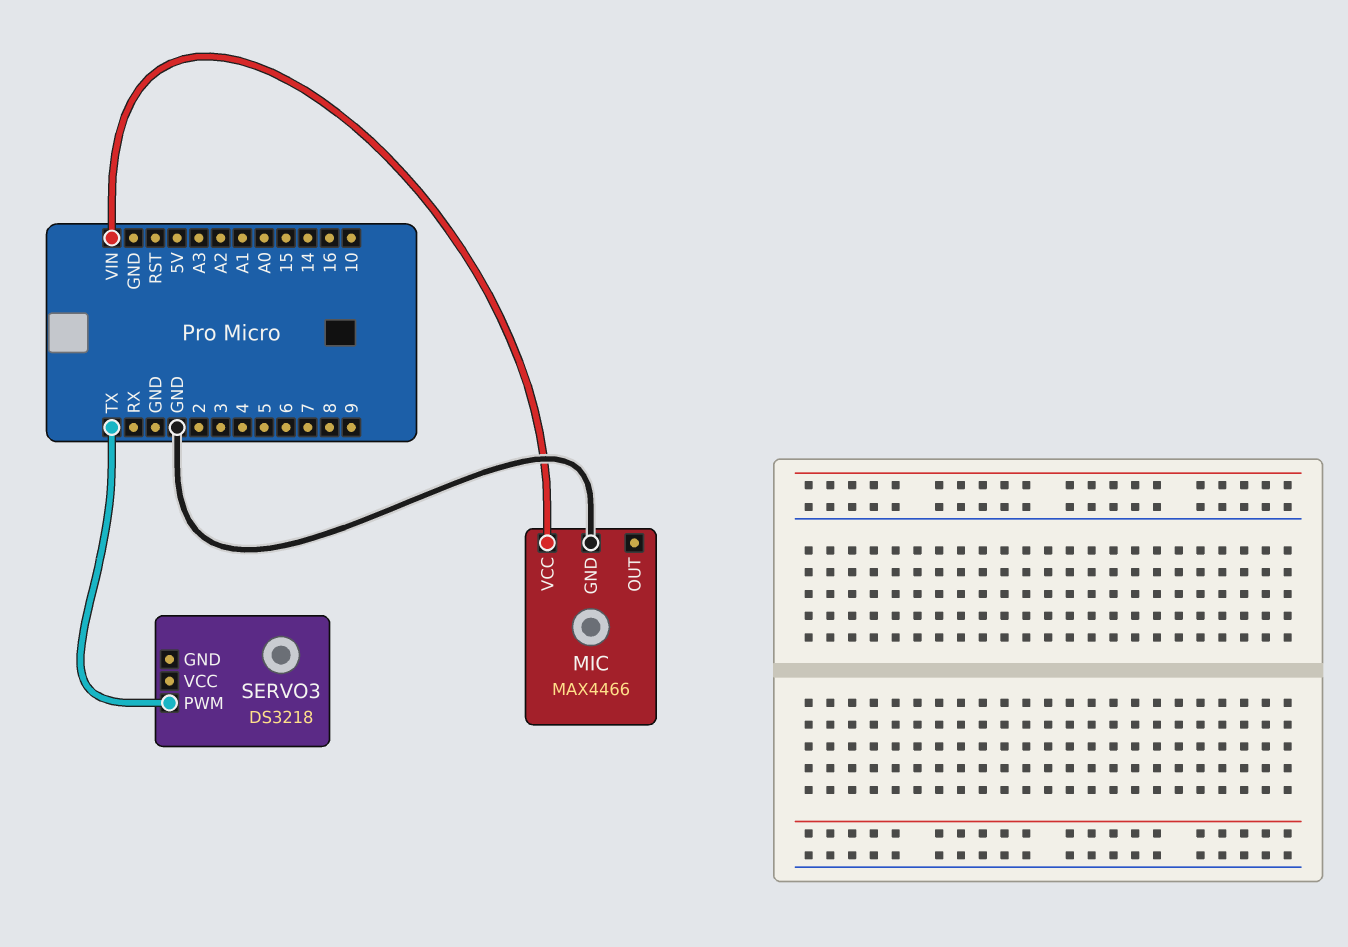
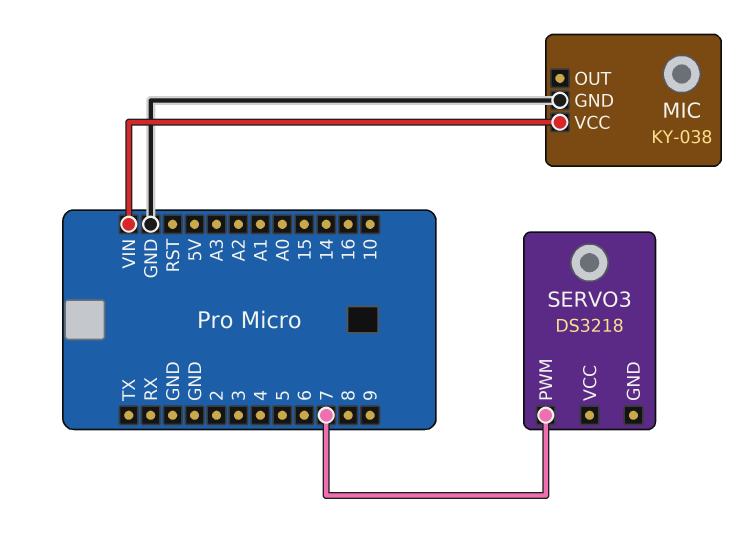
MIC: MAX4466 -> KY-038
SERVO3 pin PWM: TX -> 7

